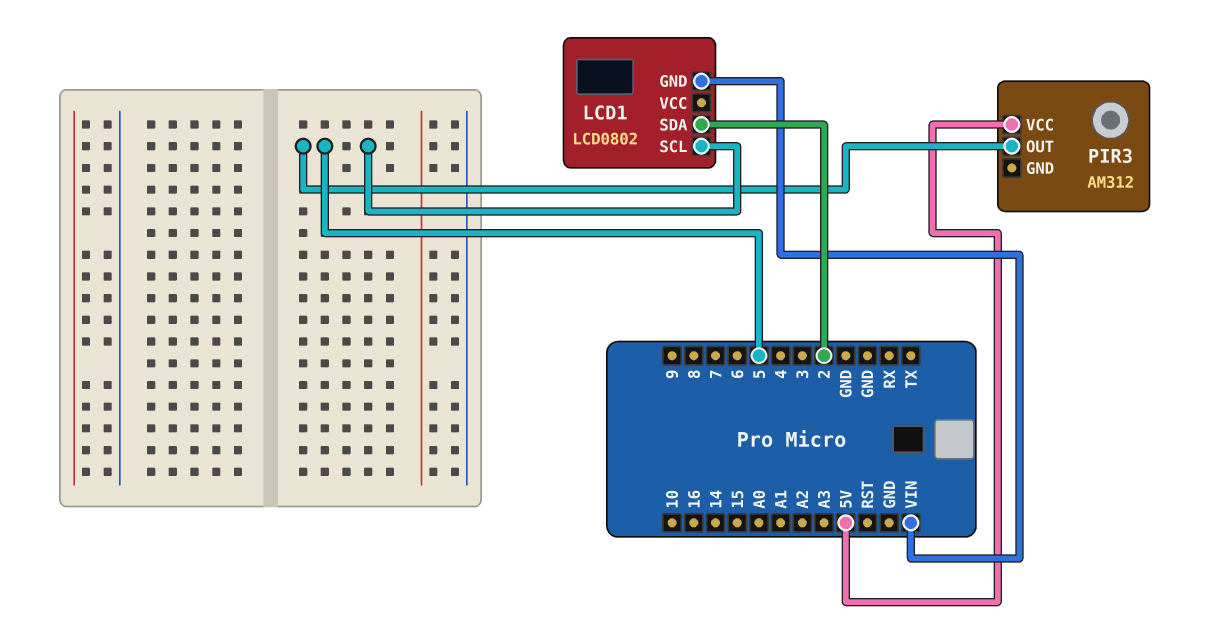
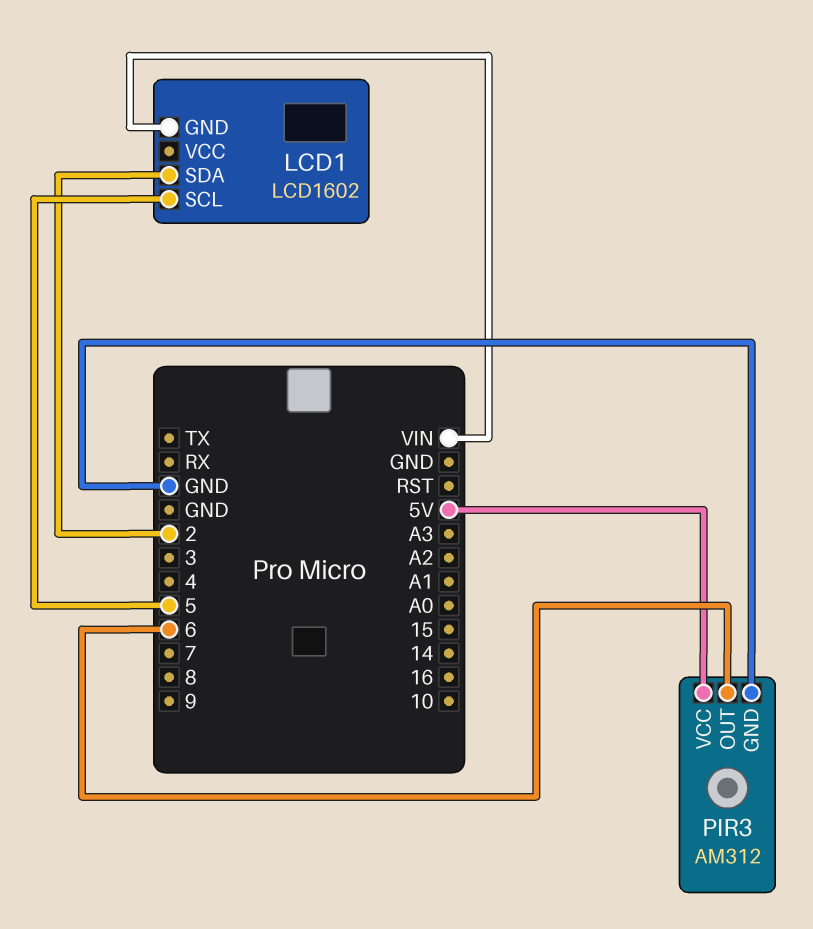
LCD1: LCD0802 -> LCD1602
PIR3 pin GND: none -> GND
PIR3 pin OUT: 5 -> 6

